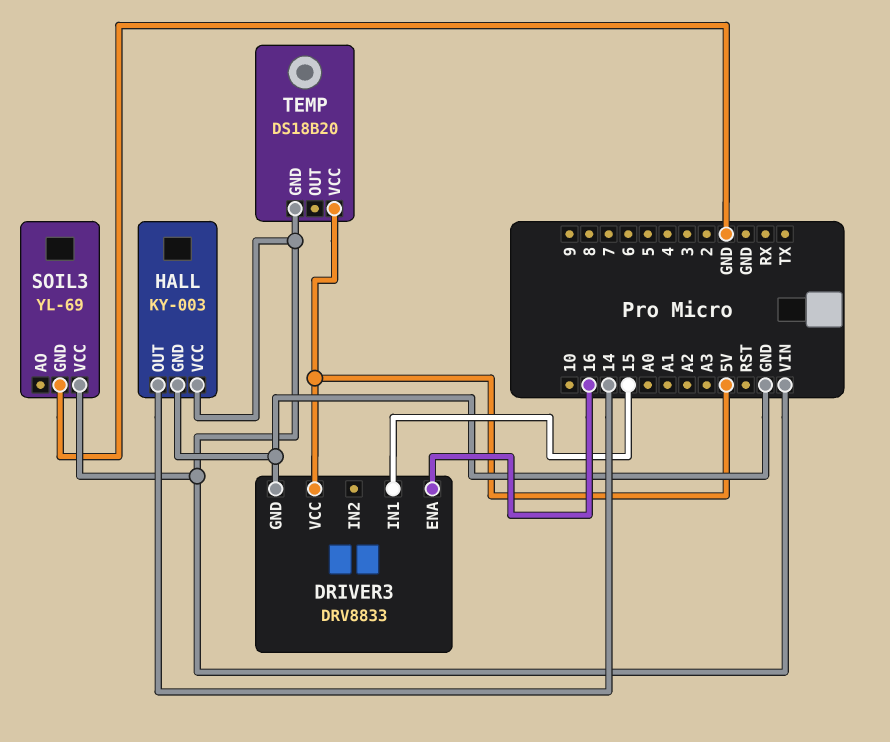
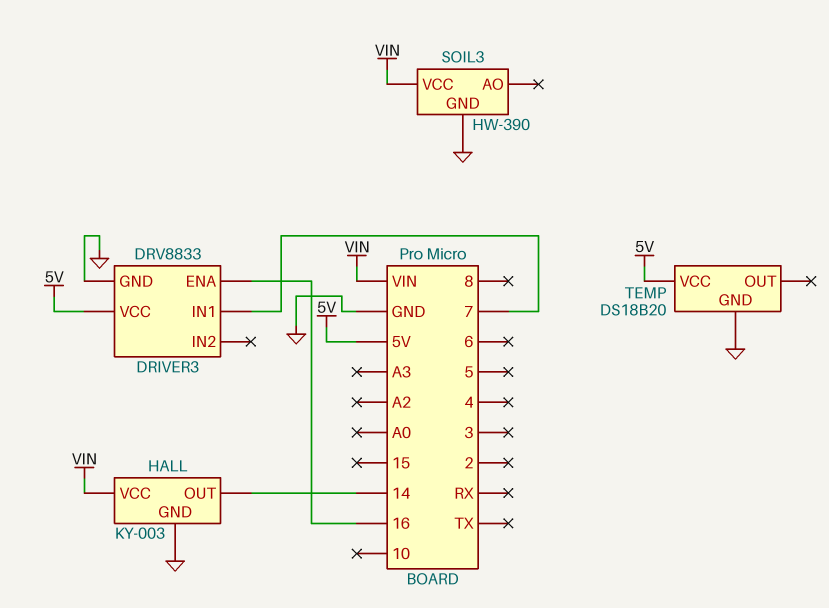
DRIVER3 pin IN1: 15 -> 7
SOIL3: YL-69 -> HW-390
TEMP pin GND: VIN -> GND

